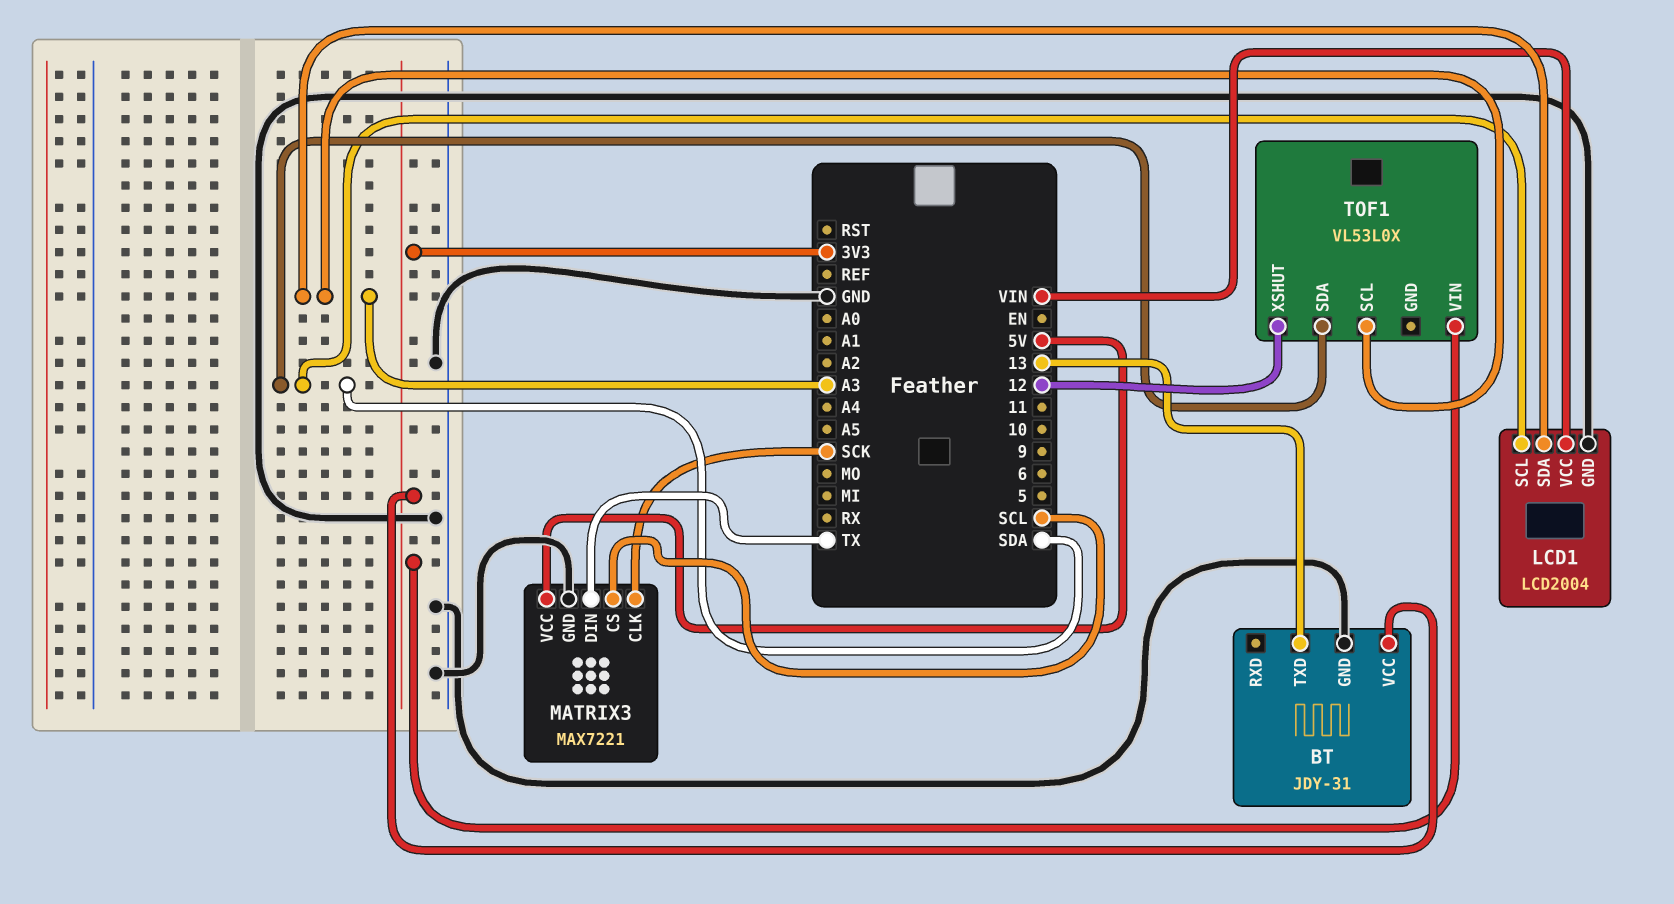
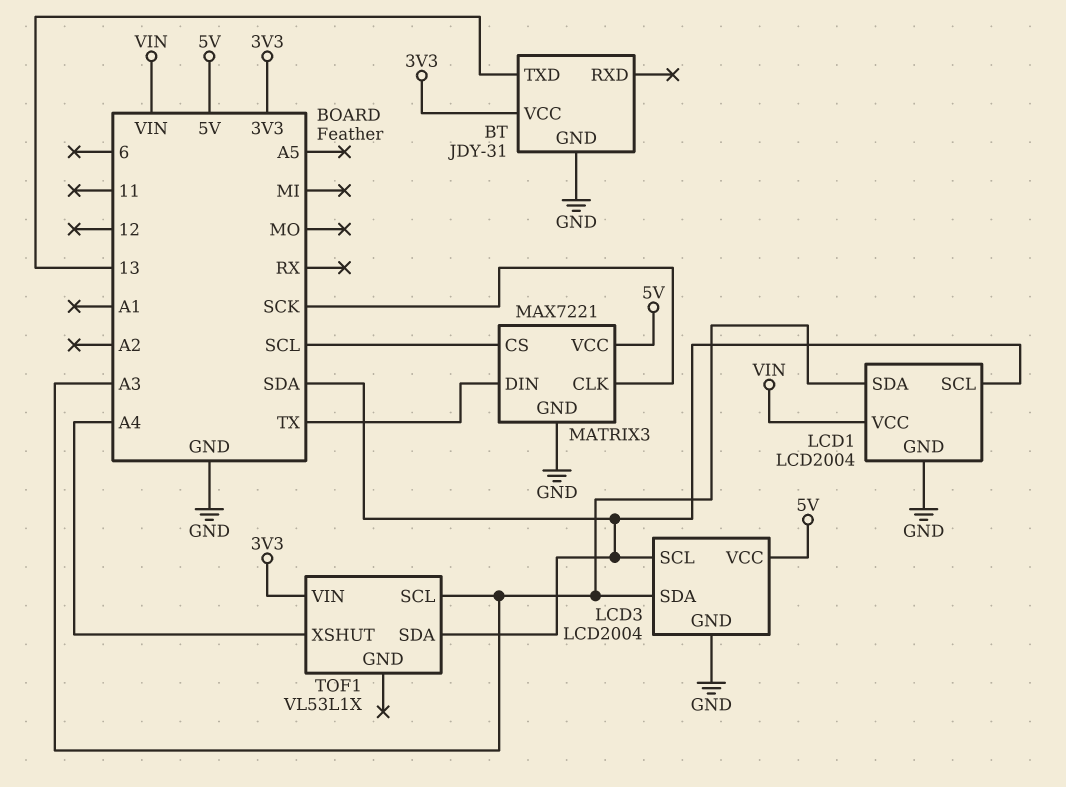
LCD3: none -> LCD2004
LCD3 pin GND: none -> GND
LCD3 pin SCL: none -> SDA
LCD3 pin SDA: none -> A3
LCD3 pin VCC: none -> 5V
TOF1: VL53L0X -> VL53L1X
TOF1 pin XSHUT: 12 -> A4

